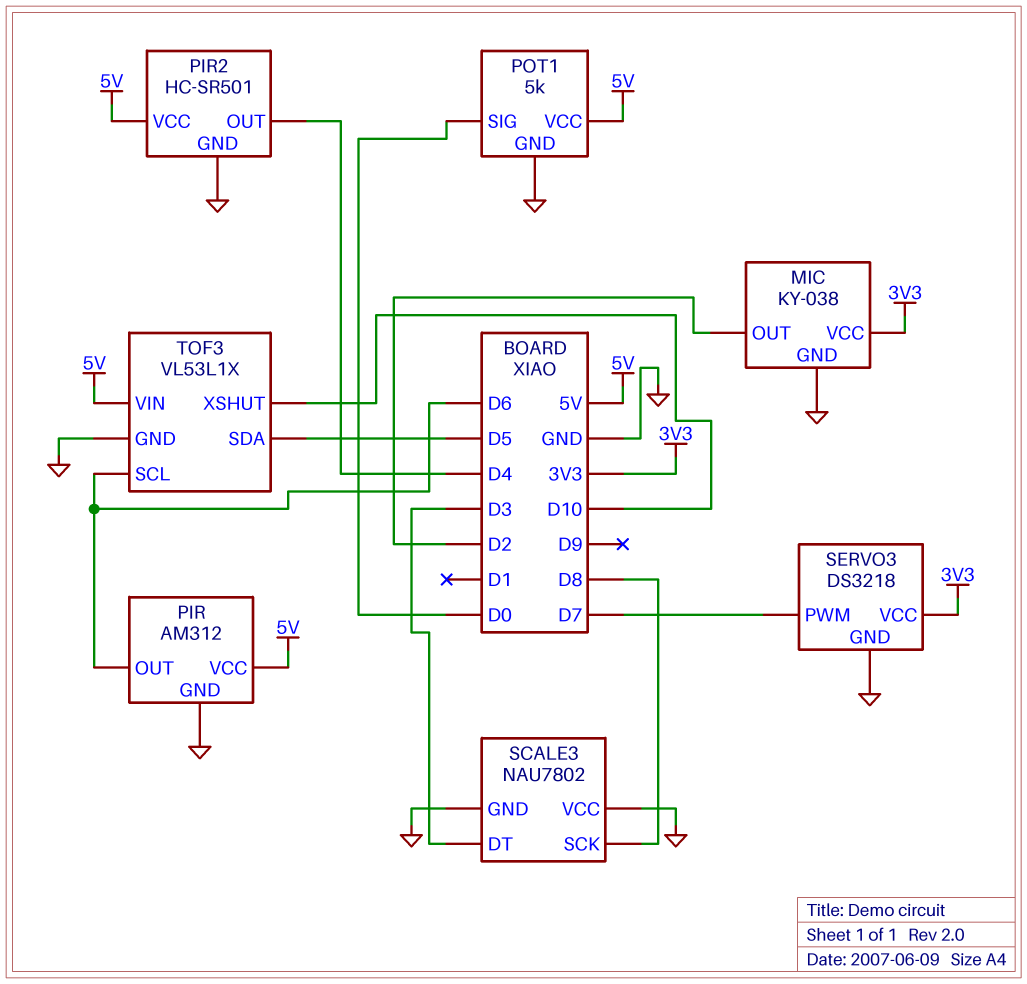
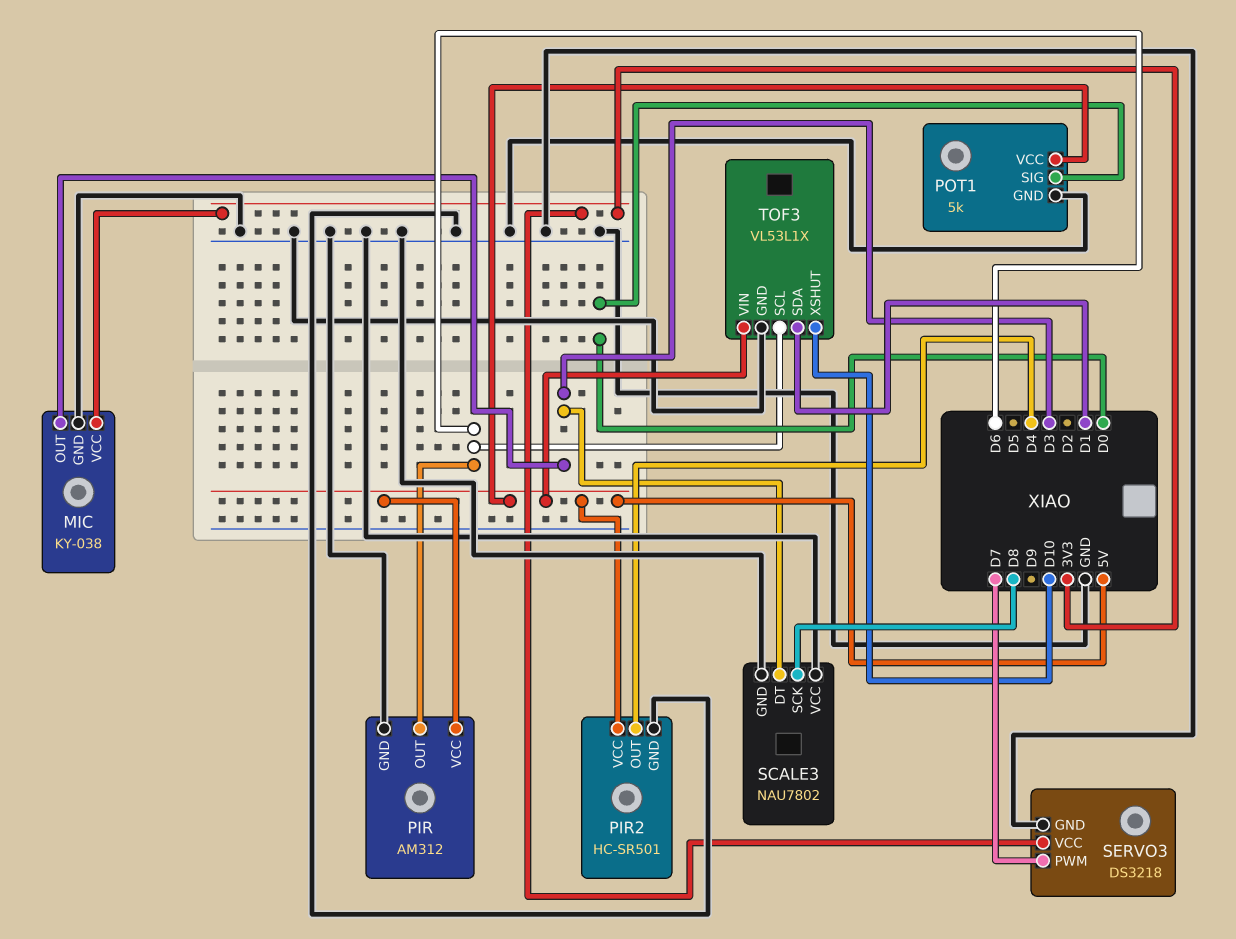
MIC pin OUT: D2 -> D3
TOF3 pin SDA: D5 -> D1

